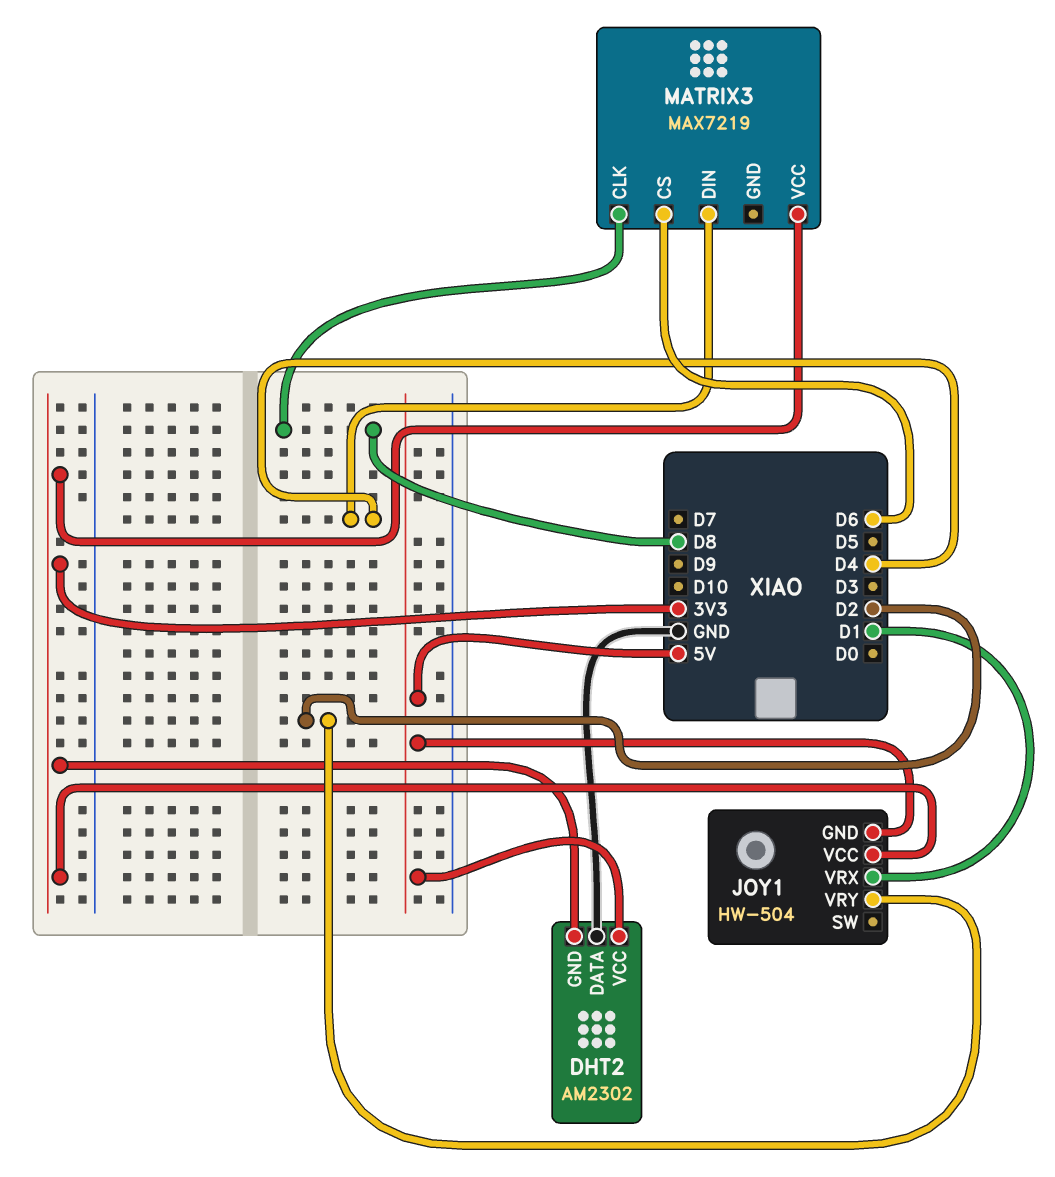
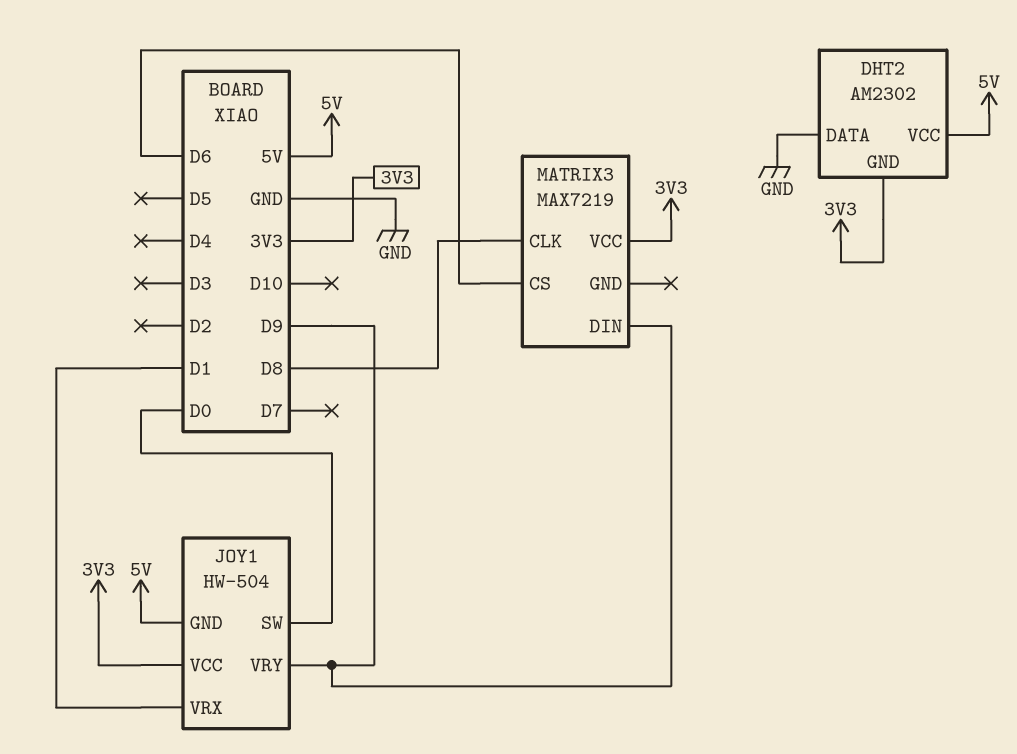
JOY1 pin SW: none -> D0
JOY1 pin VRY: D2 -> D9
MATRIX3 pin DIN: D4 -> D9

